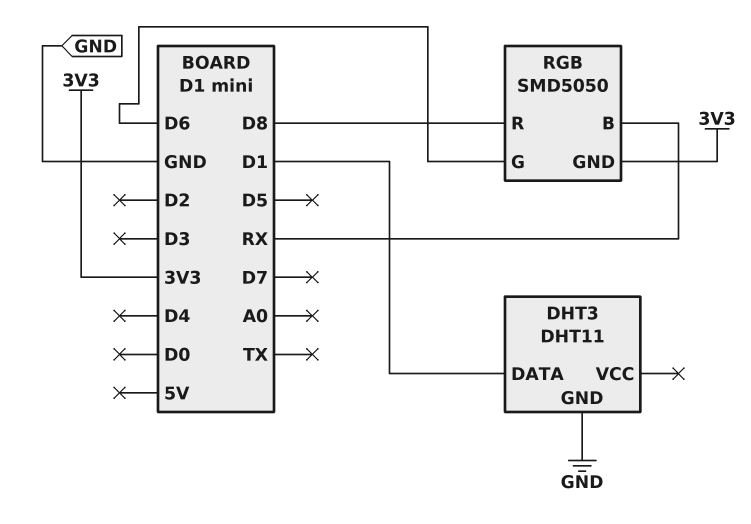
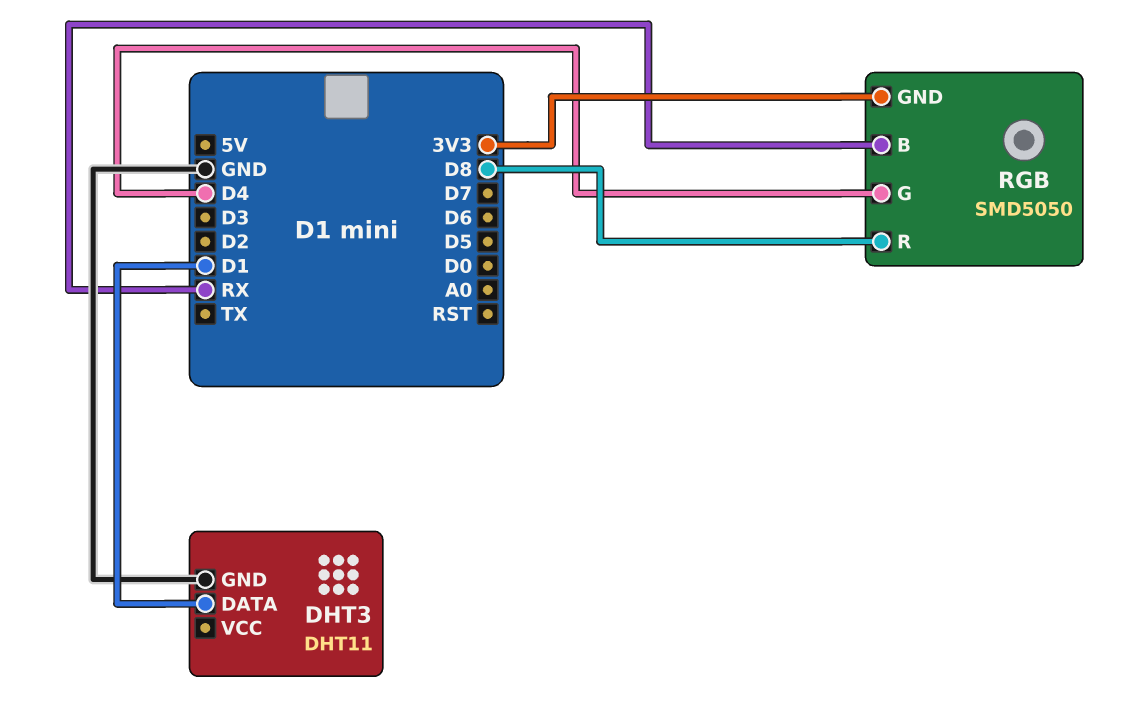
RGB pin G: D6 -> D4

